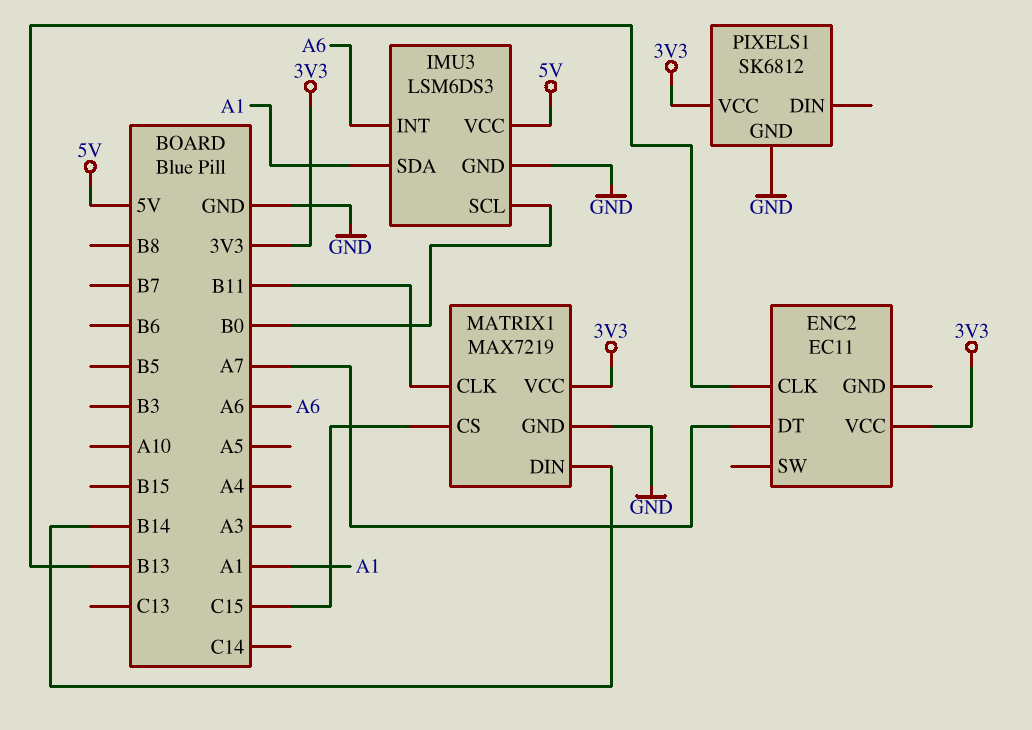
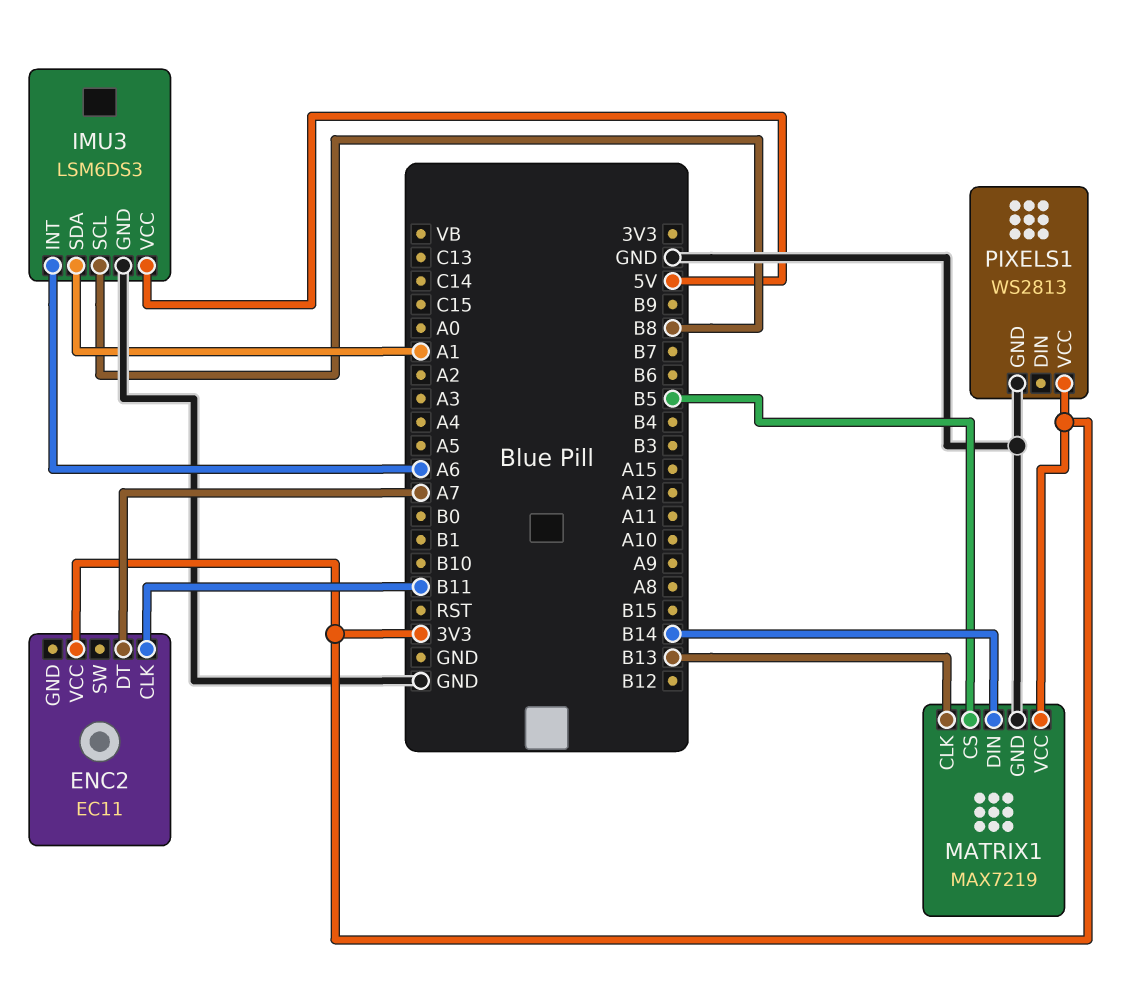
ENC2 pin CLK: B13 -> B11
IMU3 pin SCL: B0 -> B8
MATRIX1 pin CLK: B11 -> B13
MATRIX1 pin CS: C15 -> B5
PIXELS1: SK6812 -> WS2813

